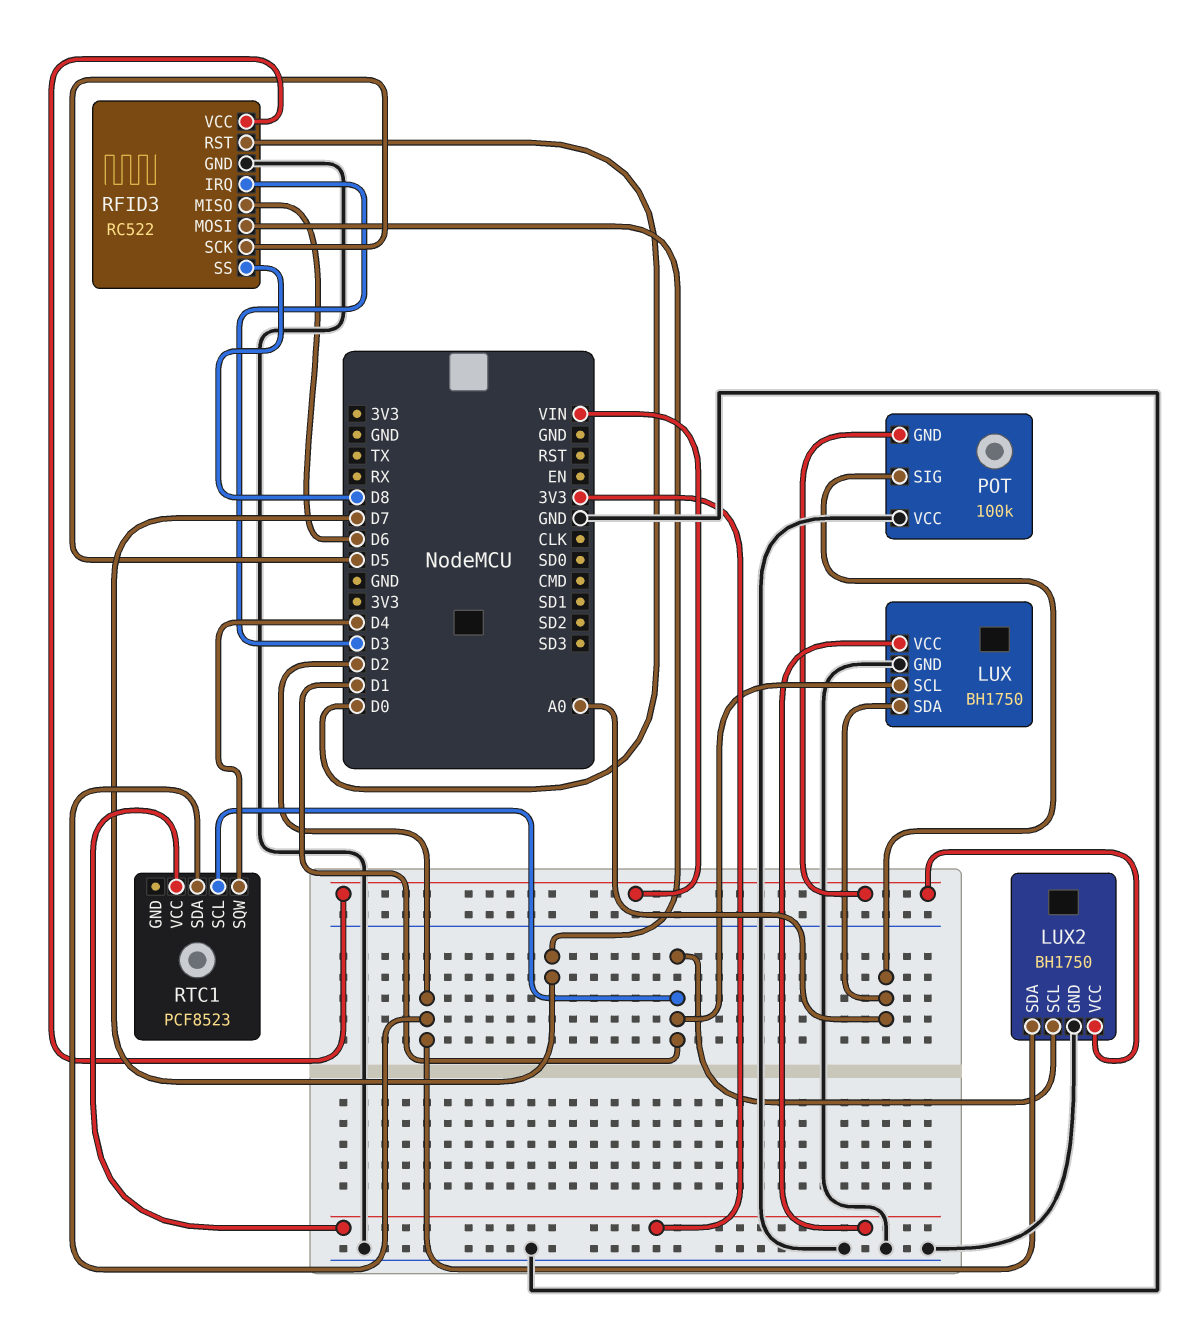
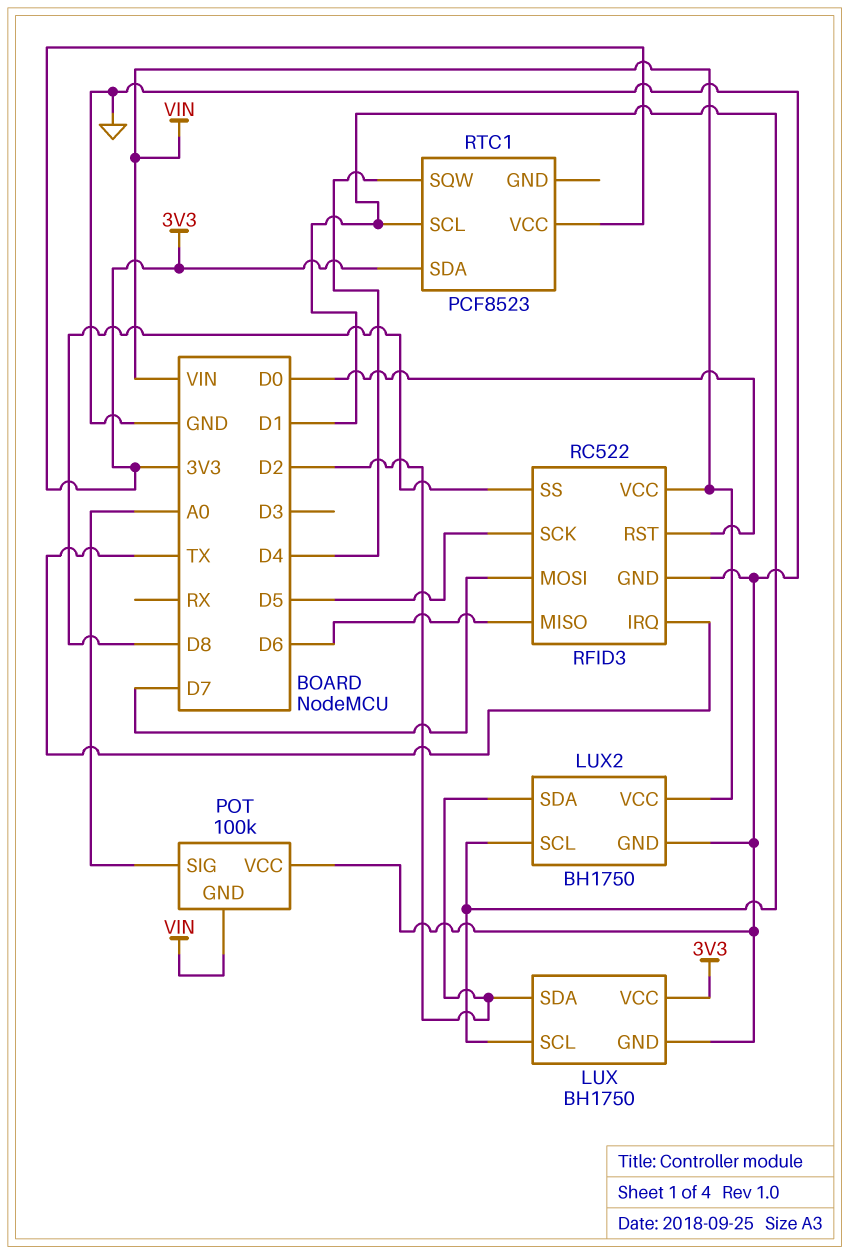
LUX pin SDA: A0 -> D2
RFID3 pin IRQ: D3 -> TX
RTC1 pin SDA: D2 -> 3V3

